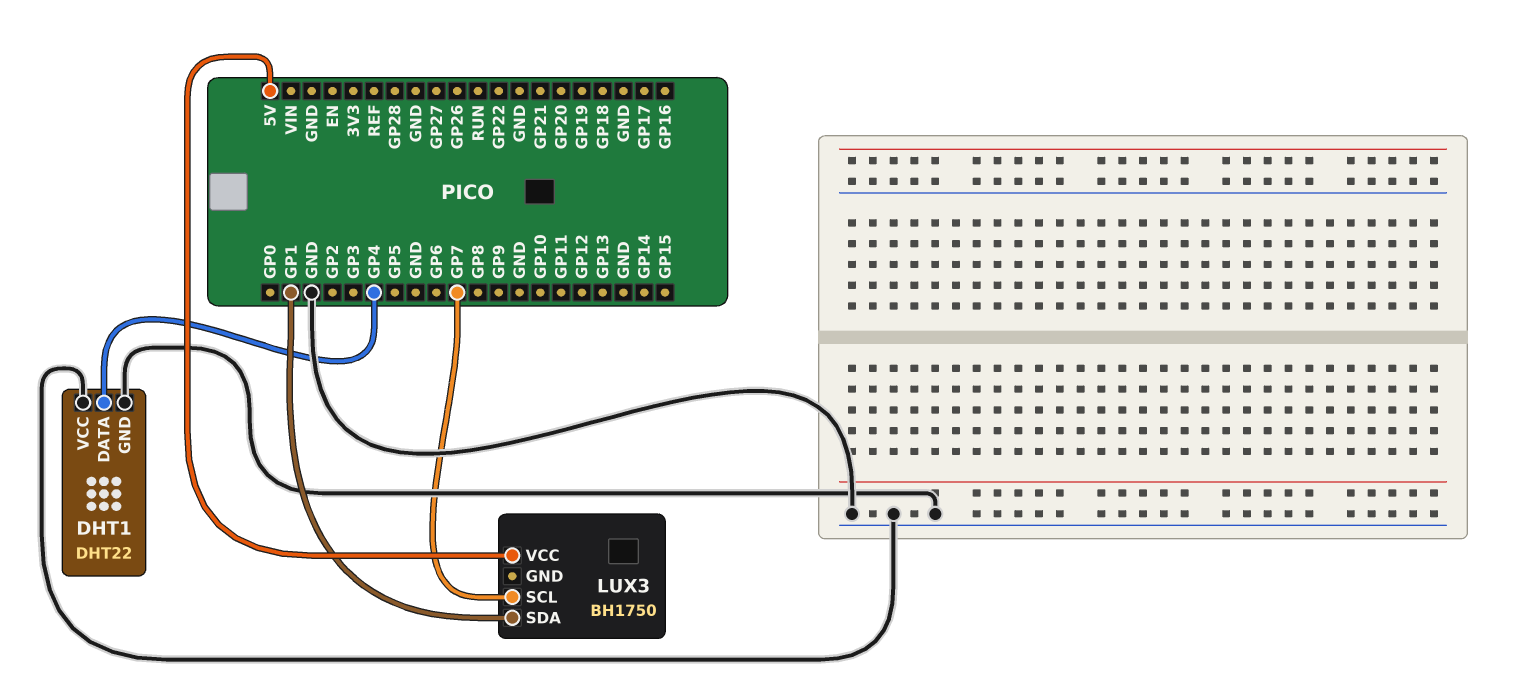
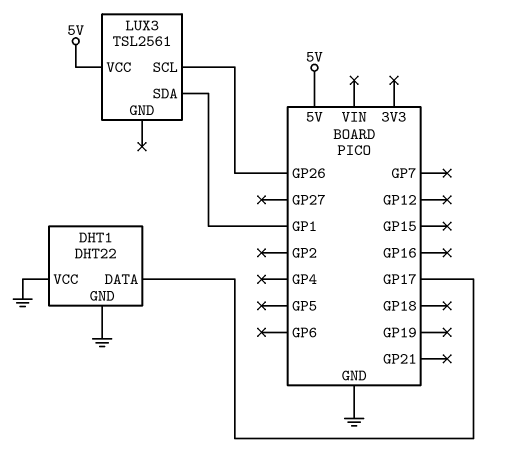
DHT1 pin DATA: GP4 -> GP17
LUX3: BH1750 -> TSL2561
LUX3 pin SCL: GP7 -> GP26

